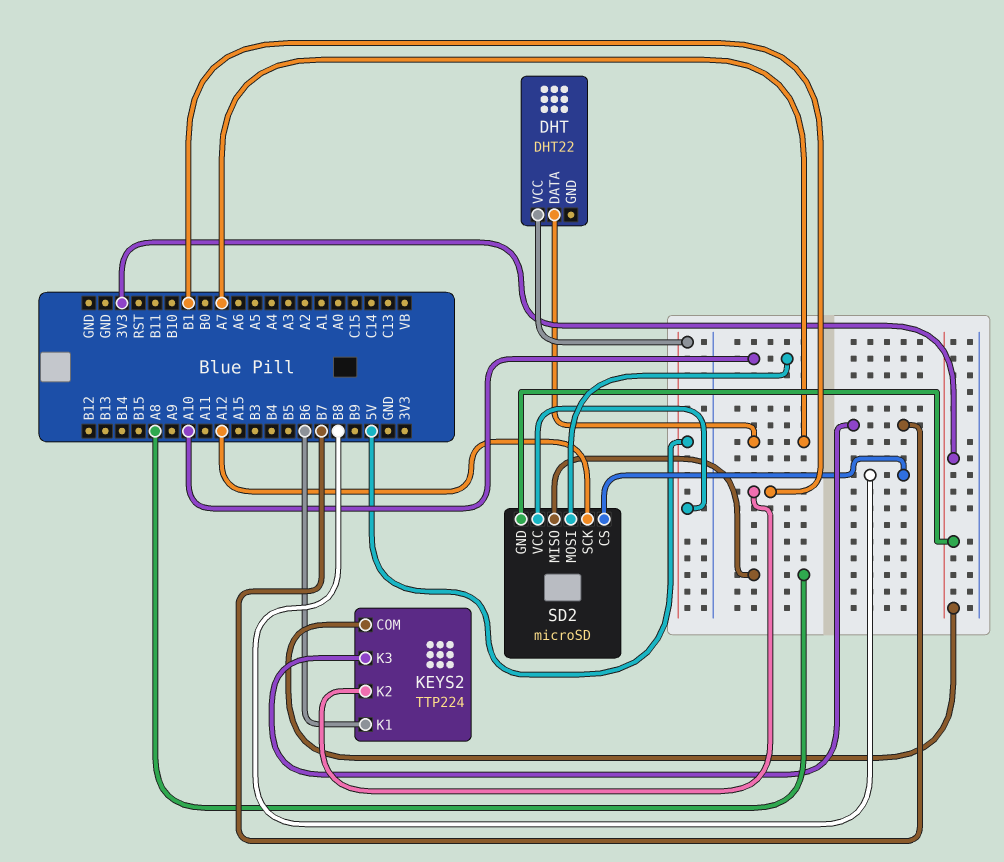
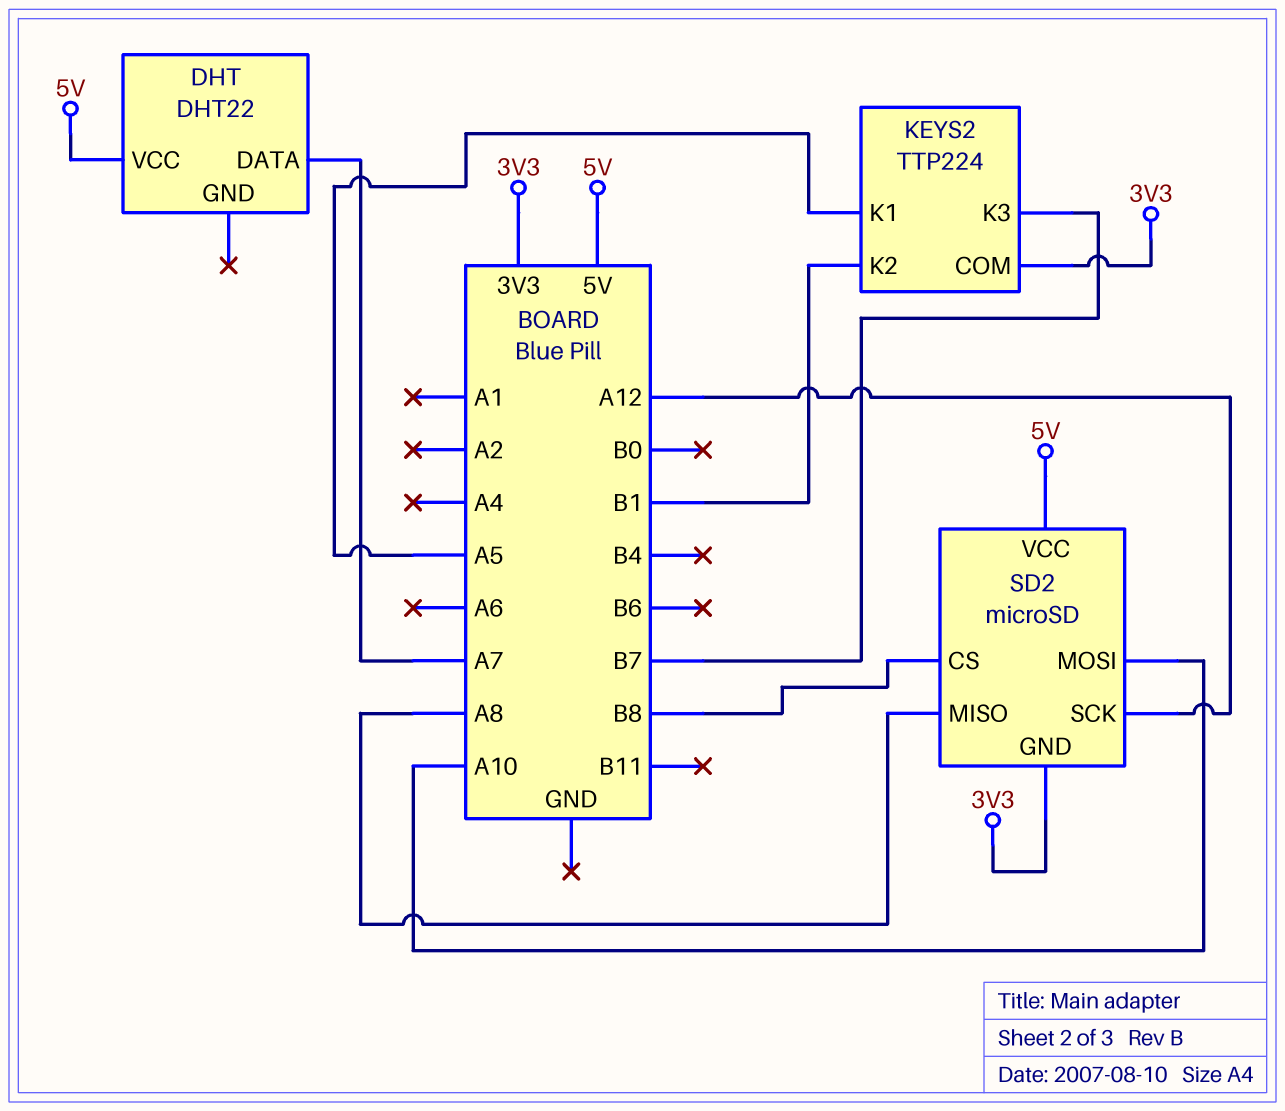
KEYS2 pin K1: B6 -> A5

